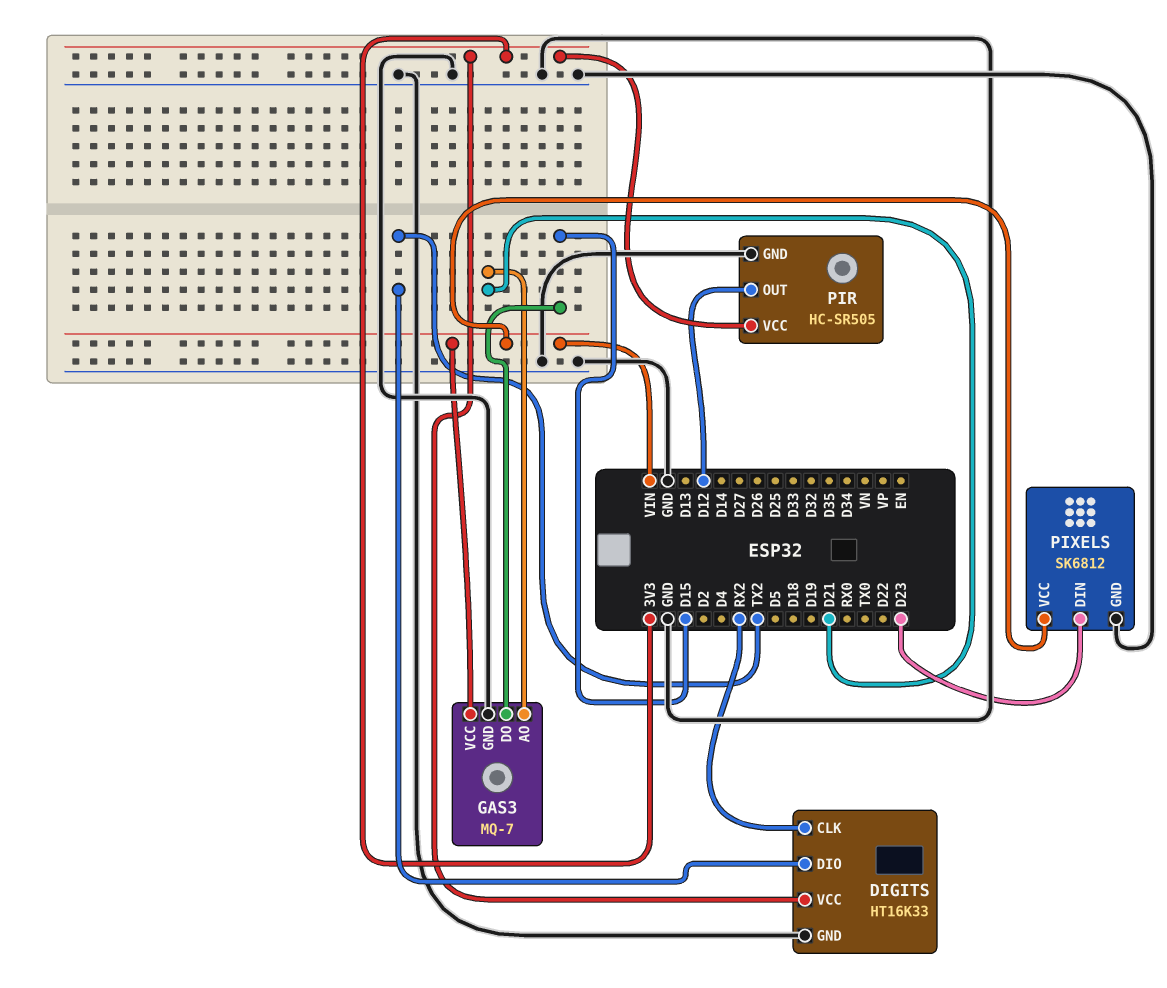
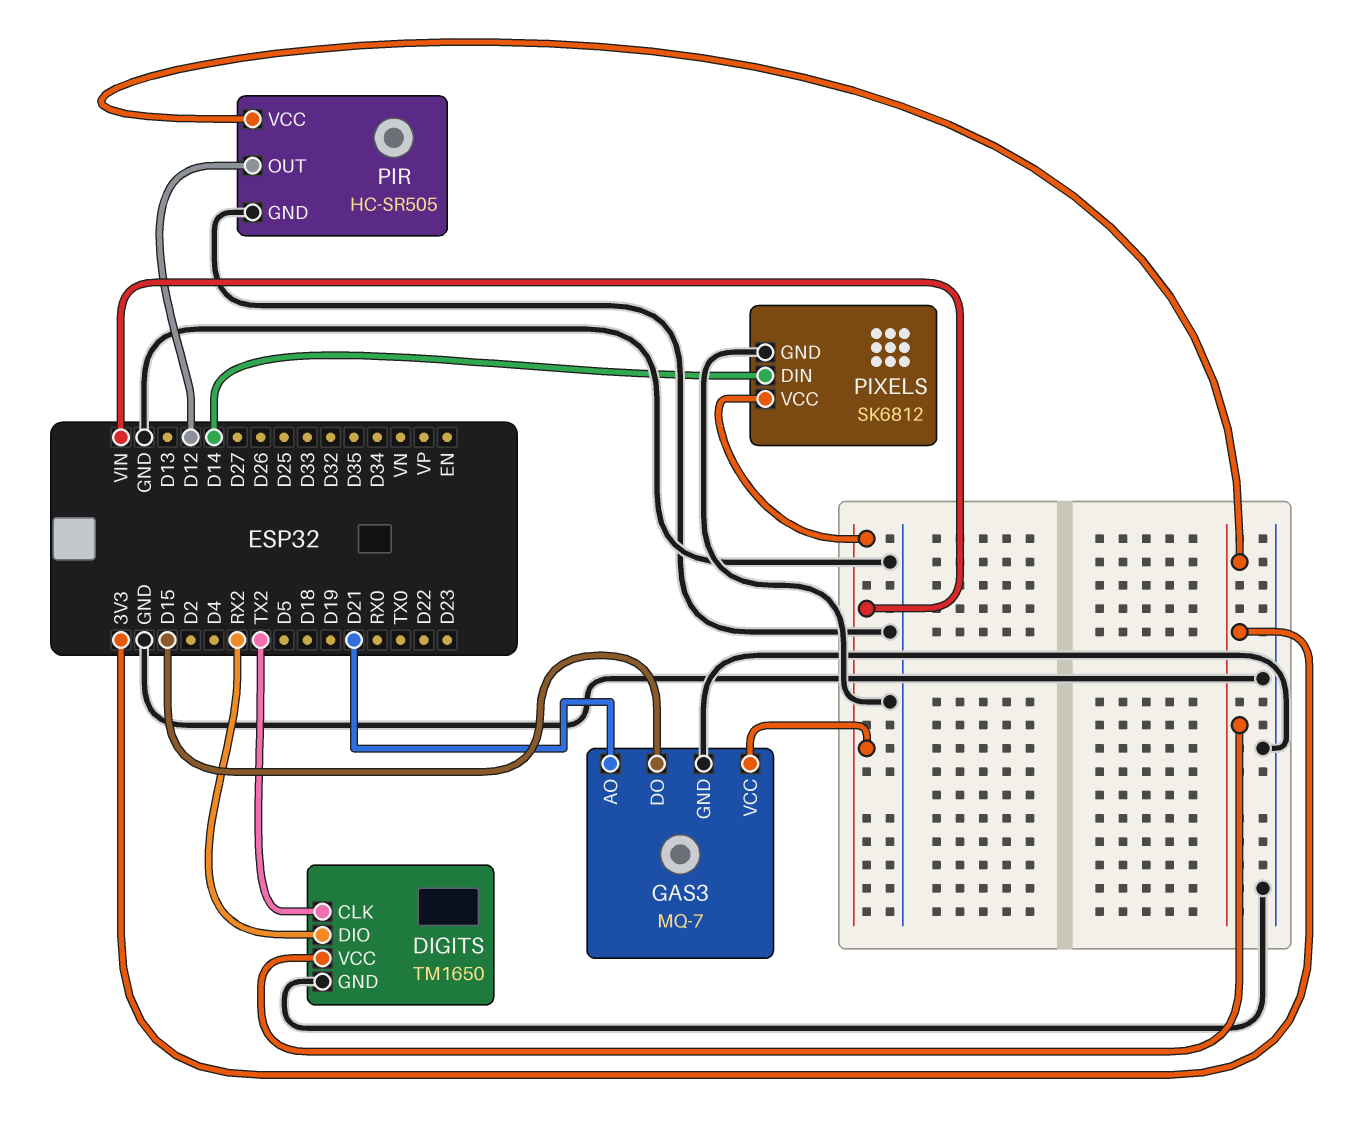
DIGITS: HT16K33 -> TM1650
DIGITS pin CLK: RX2 -> TX2
DIGITS pin DIO: TX2 -> RX2
PIXELS pin DIN: D23 -> D14

